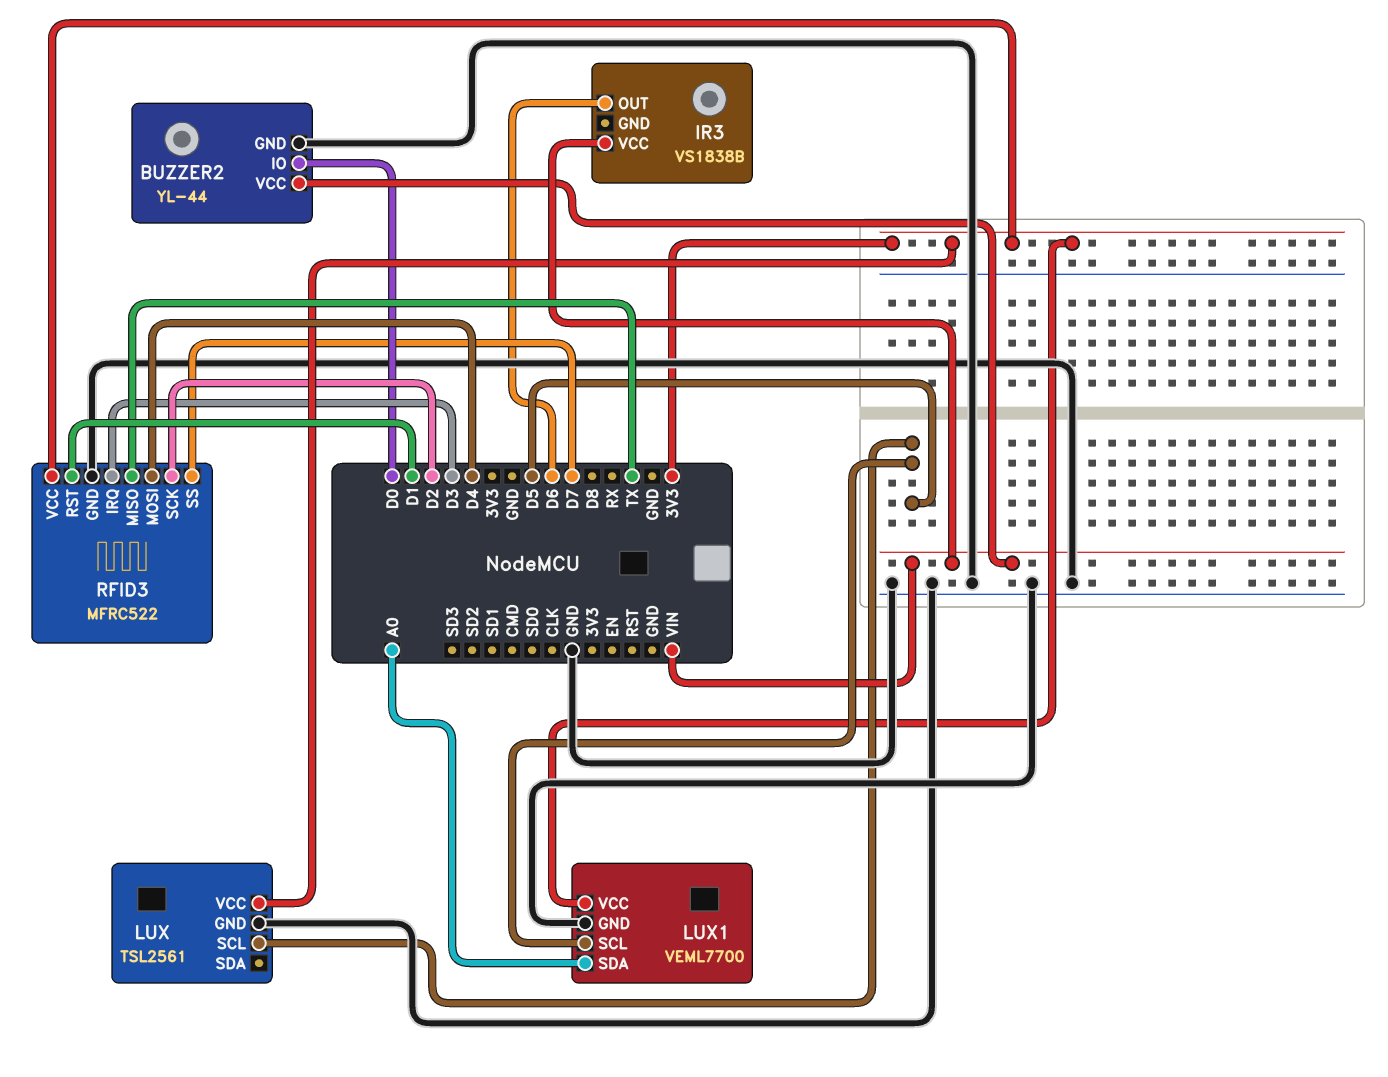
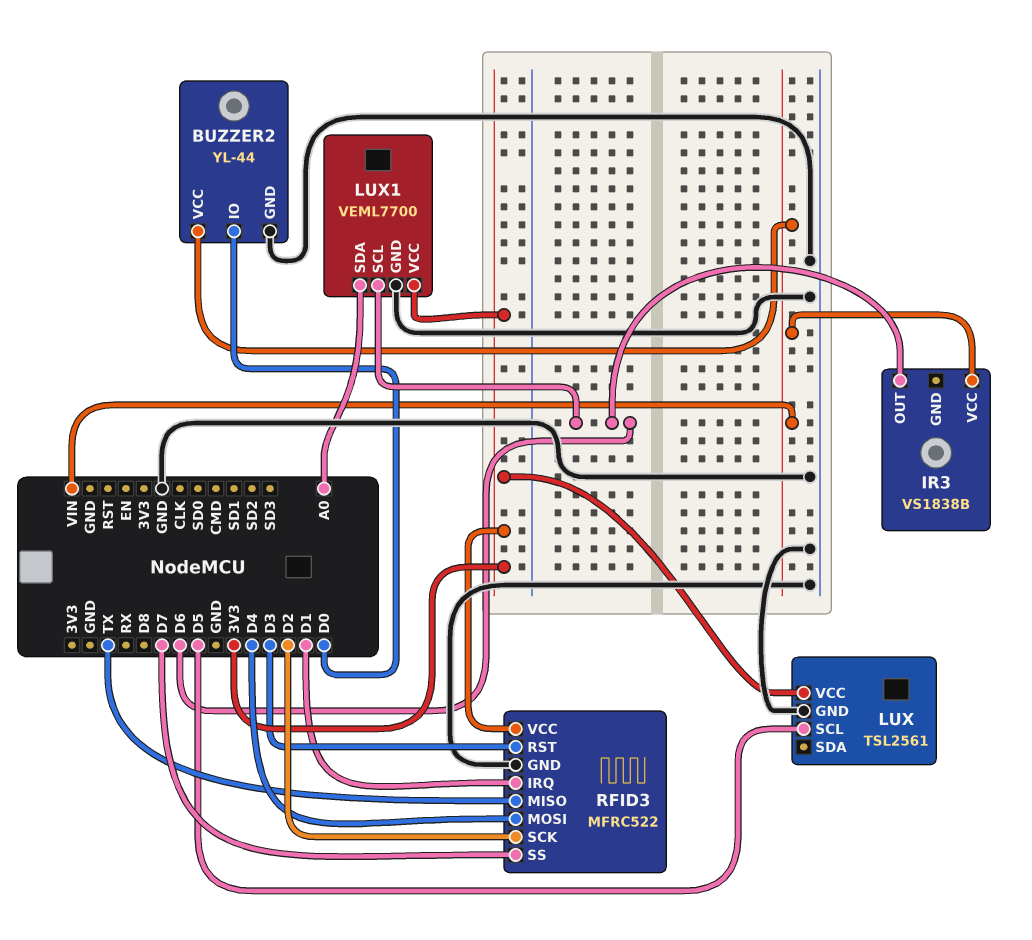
LUX1 pin SCL: D5 -> D6
RFID3 pin IRQ: D3 -> D1
RFID3 pin RST: D1 -> D3

